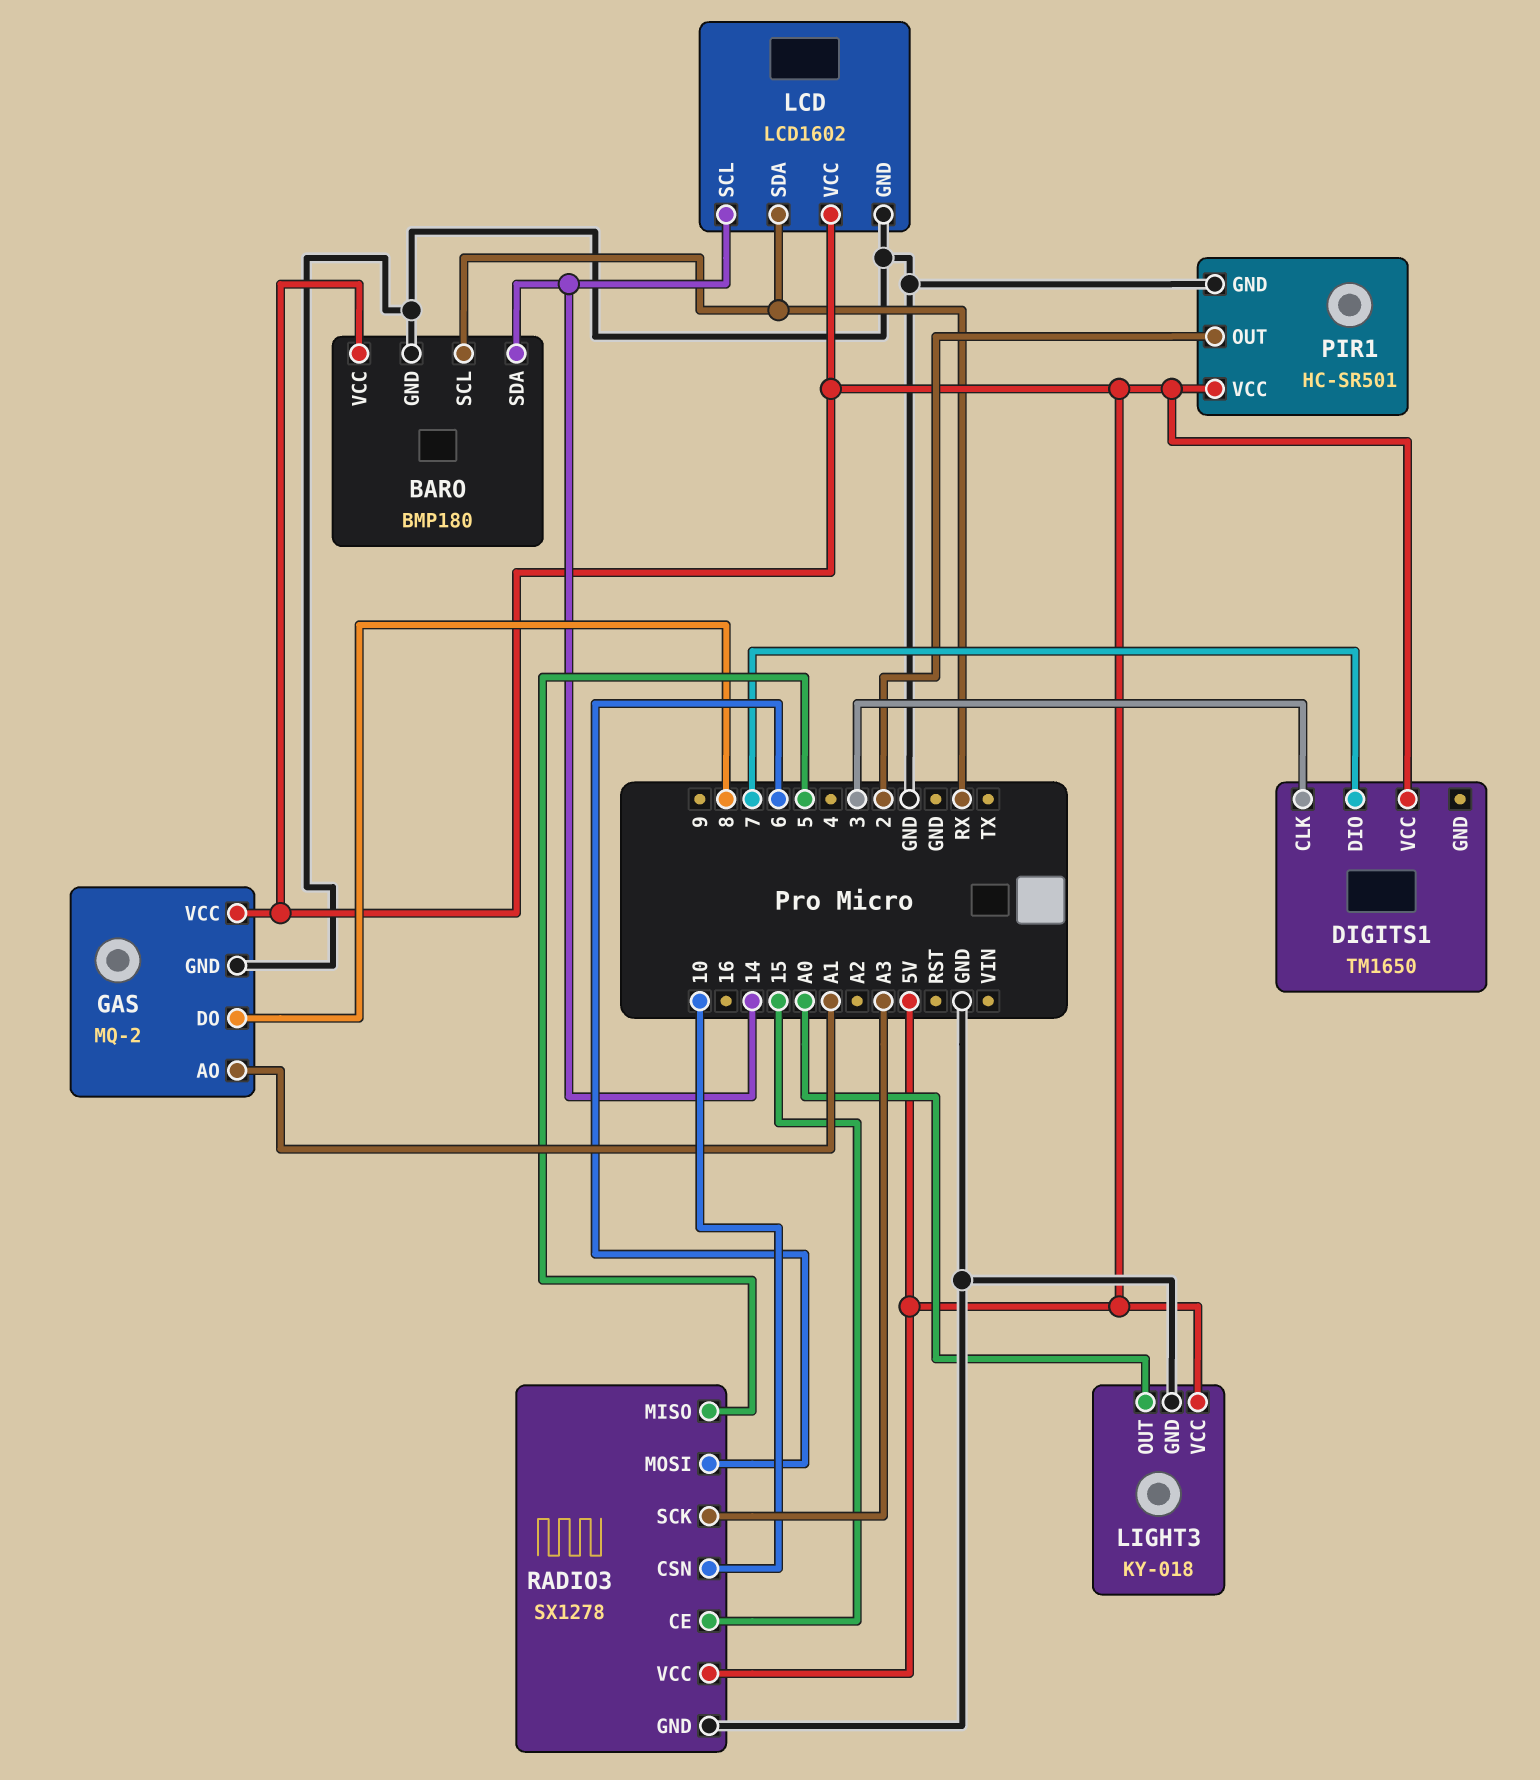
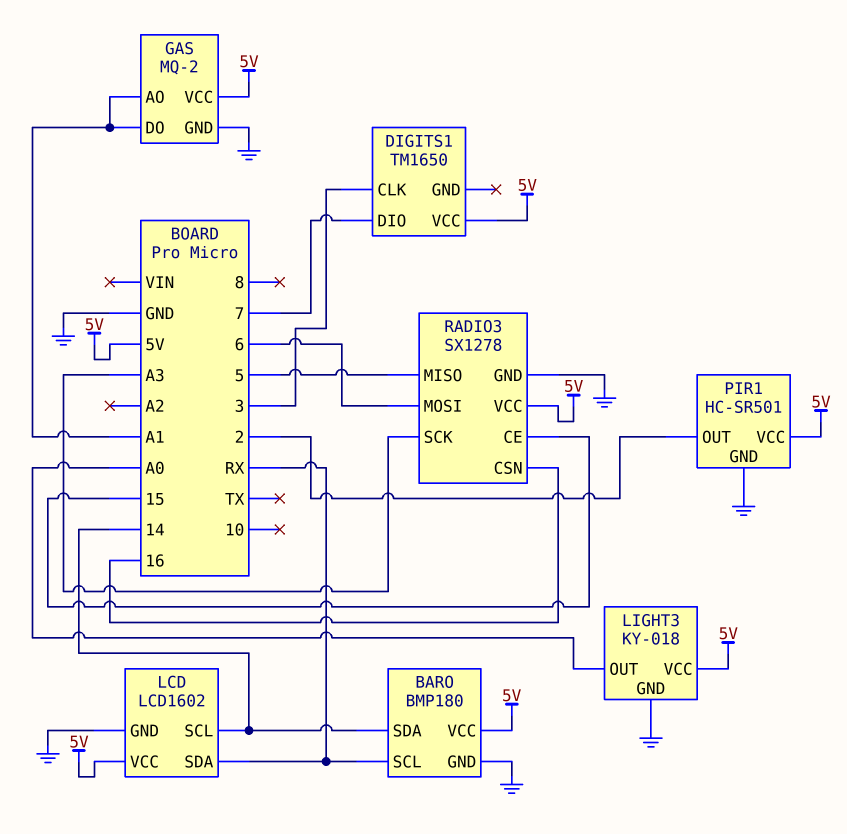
GAS pin DO: 8 -> A1
RADIO3 pin CSN: 10 -> 16

